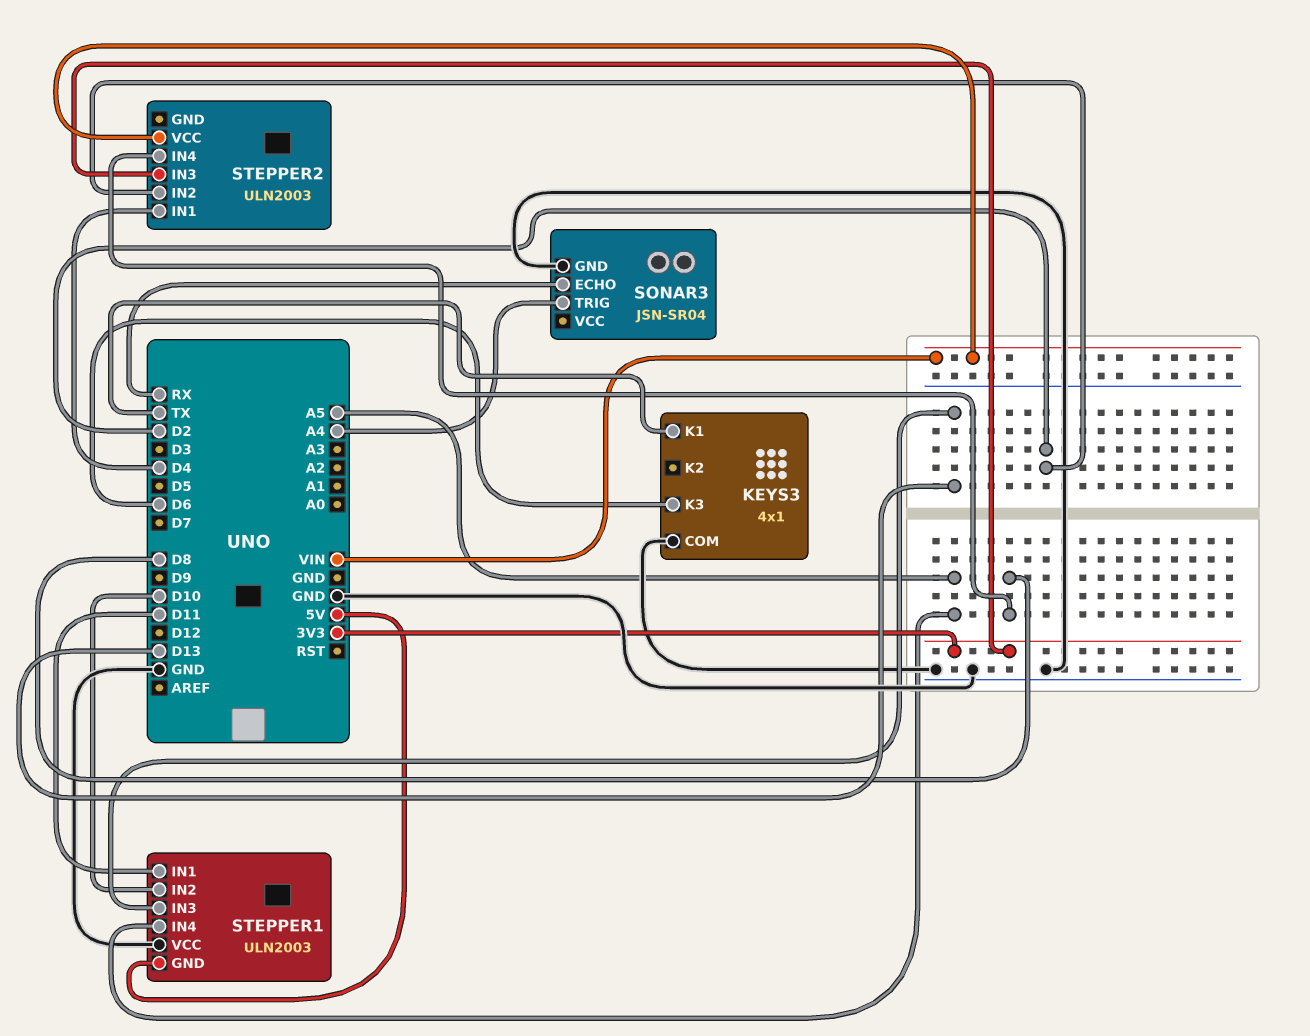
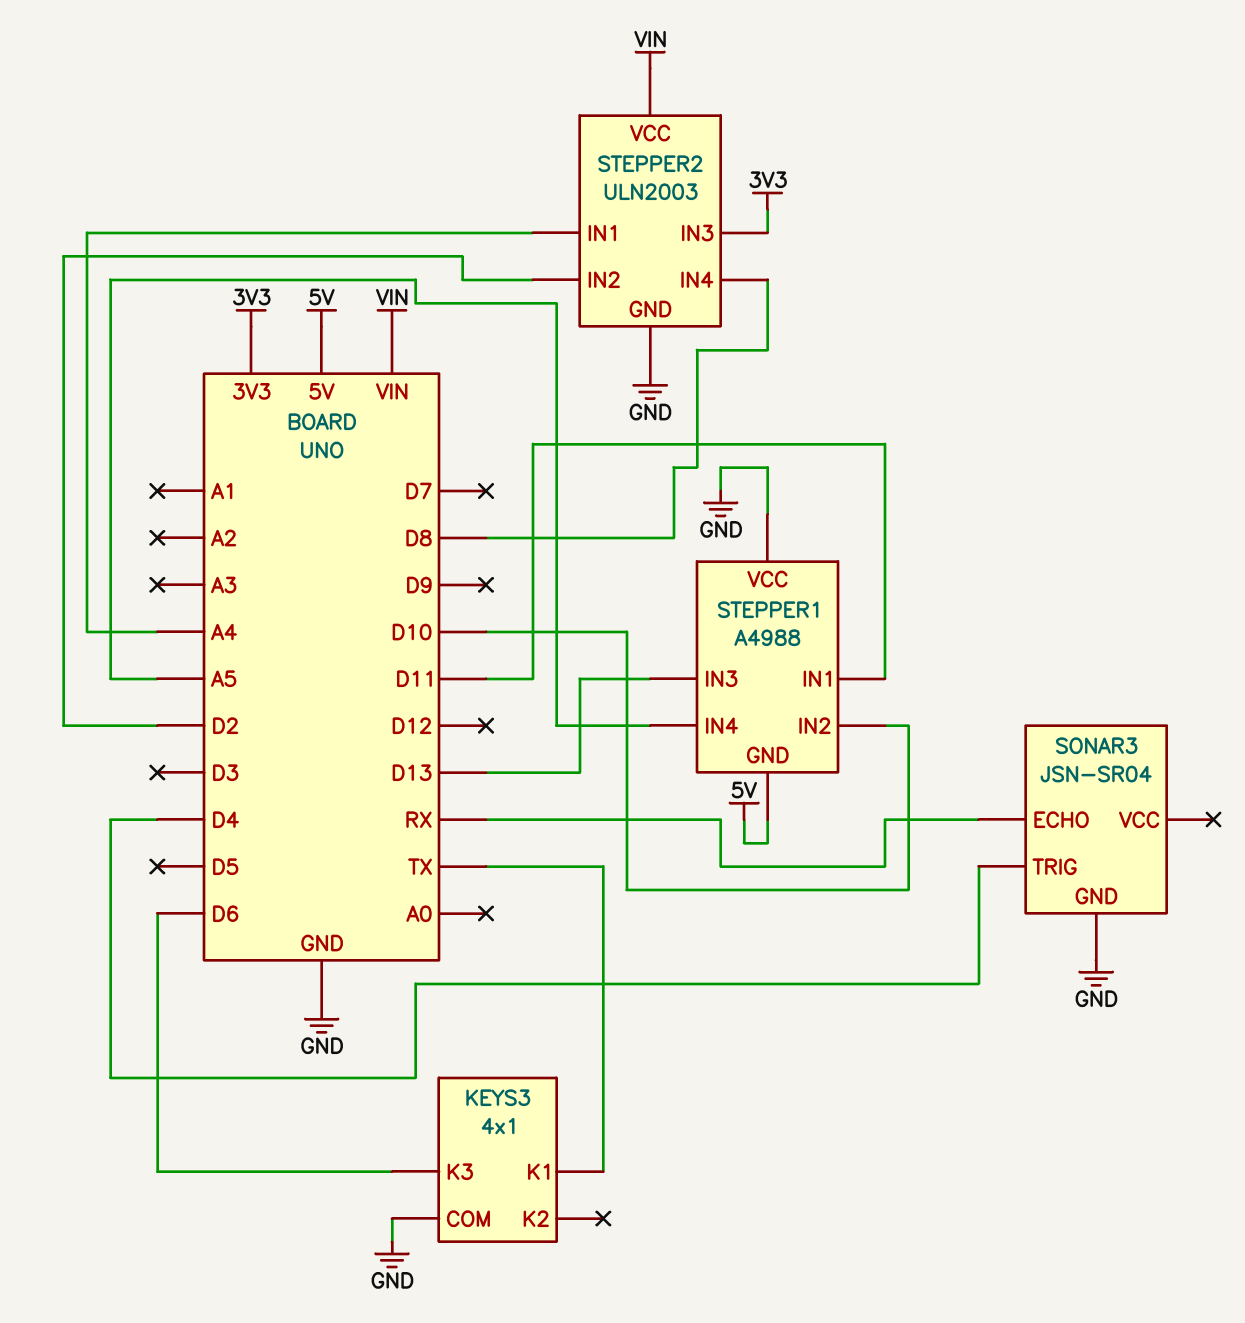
SONAR3 pin TRIG: A4 -> D4
STEPPER1: ULN2003 -> A4988
STEPPER2 pin GND: none -> GND
STEPPER2 pin IN1: D4 -> A4

